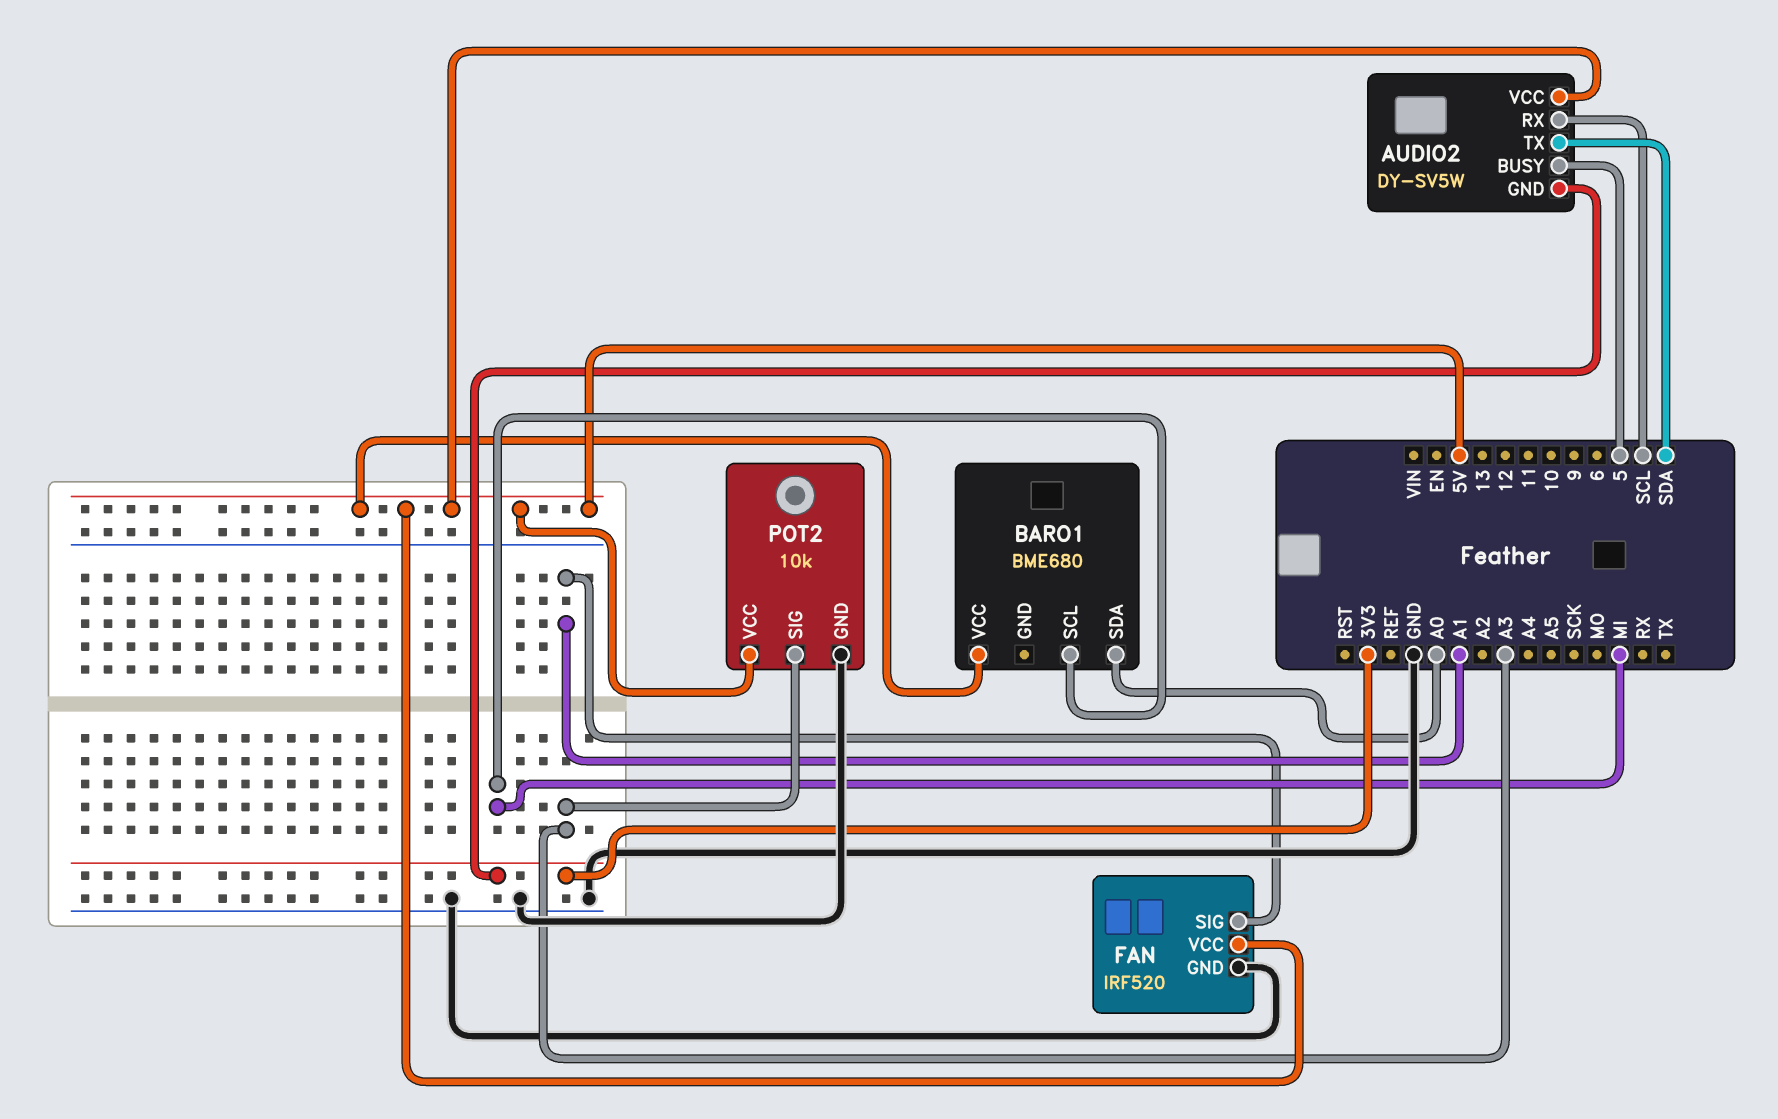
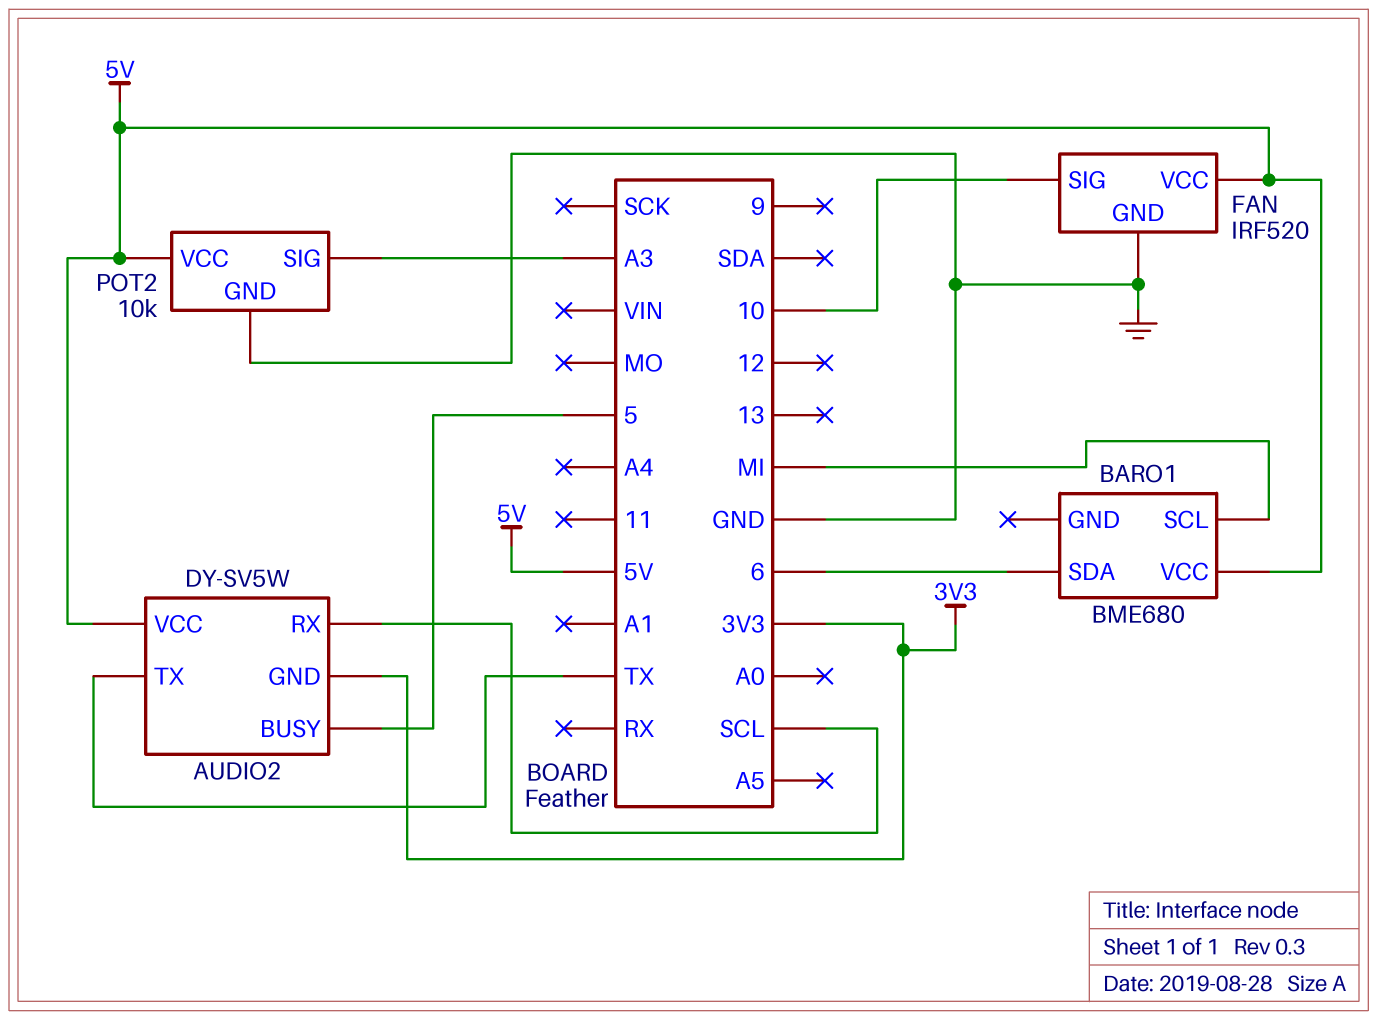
AUDIO2 pin TX: SDA -> TX
BARO1 pin SDA: A0 -> 6
FAN pin SIG: A1 -> 10

